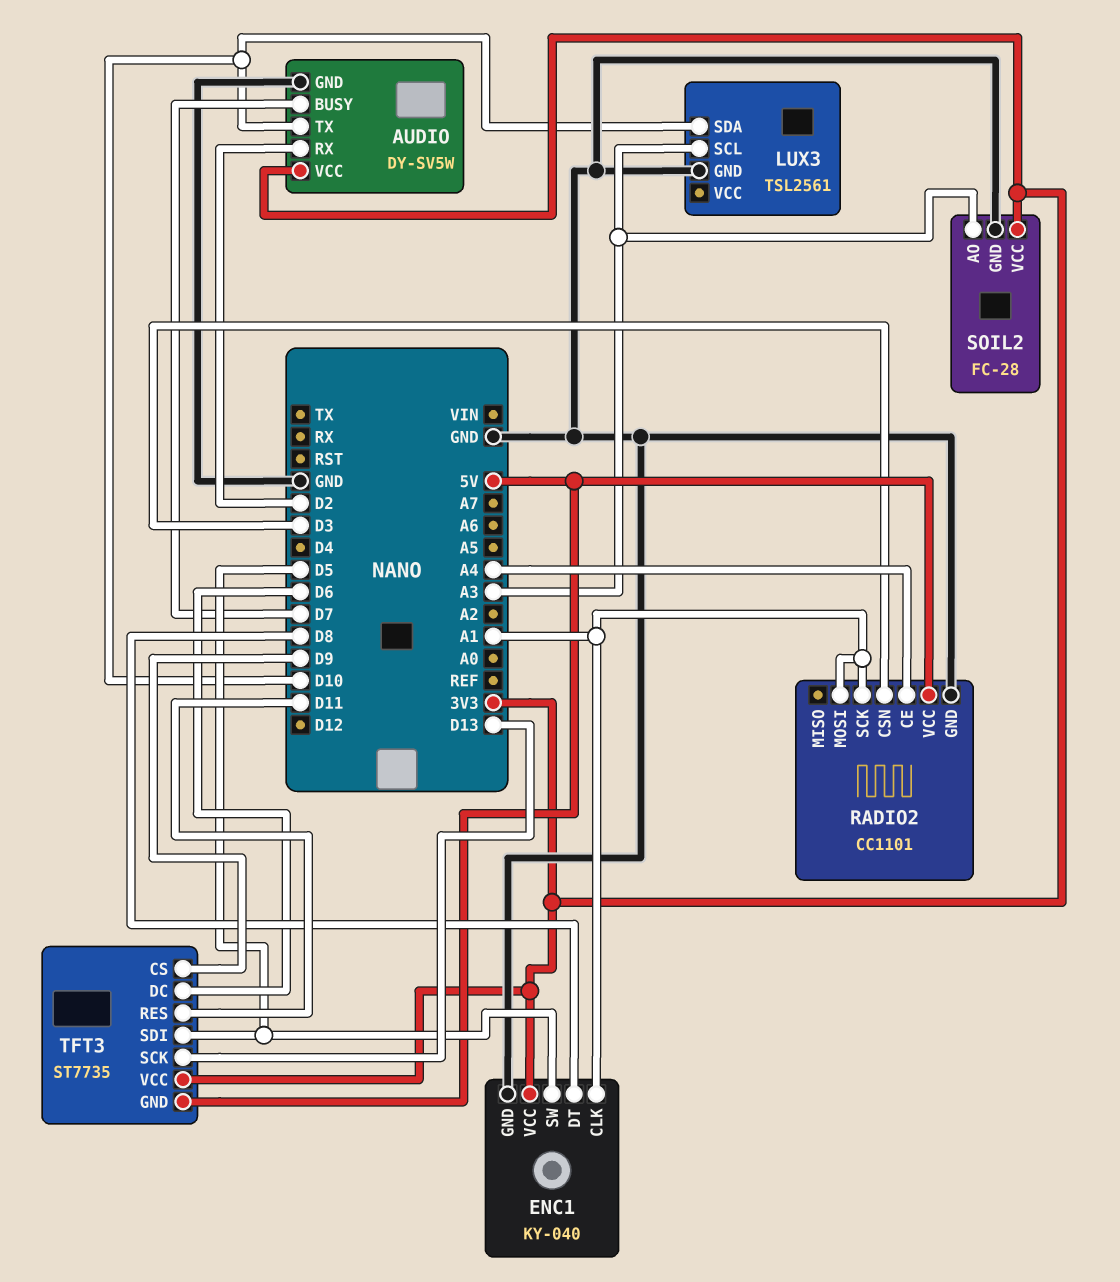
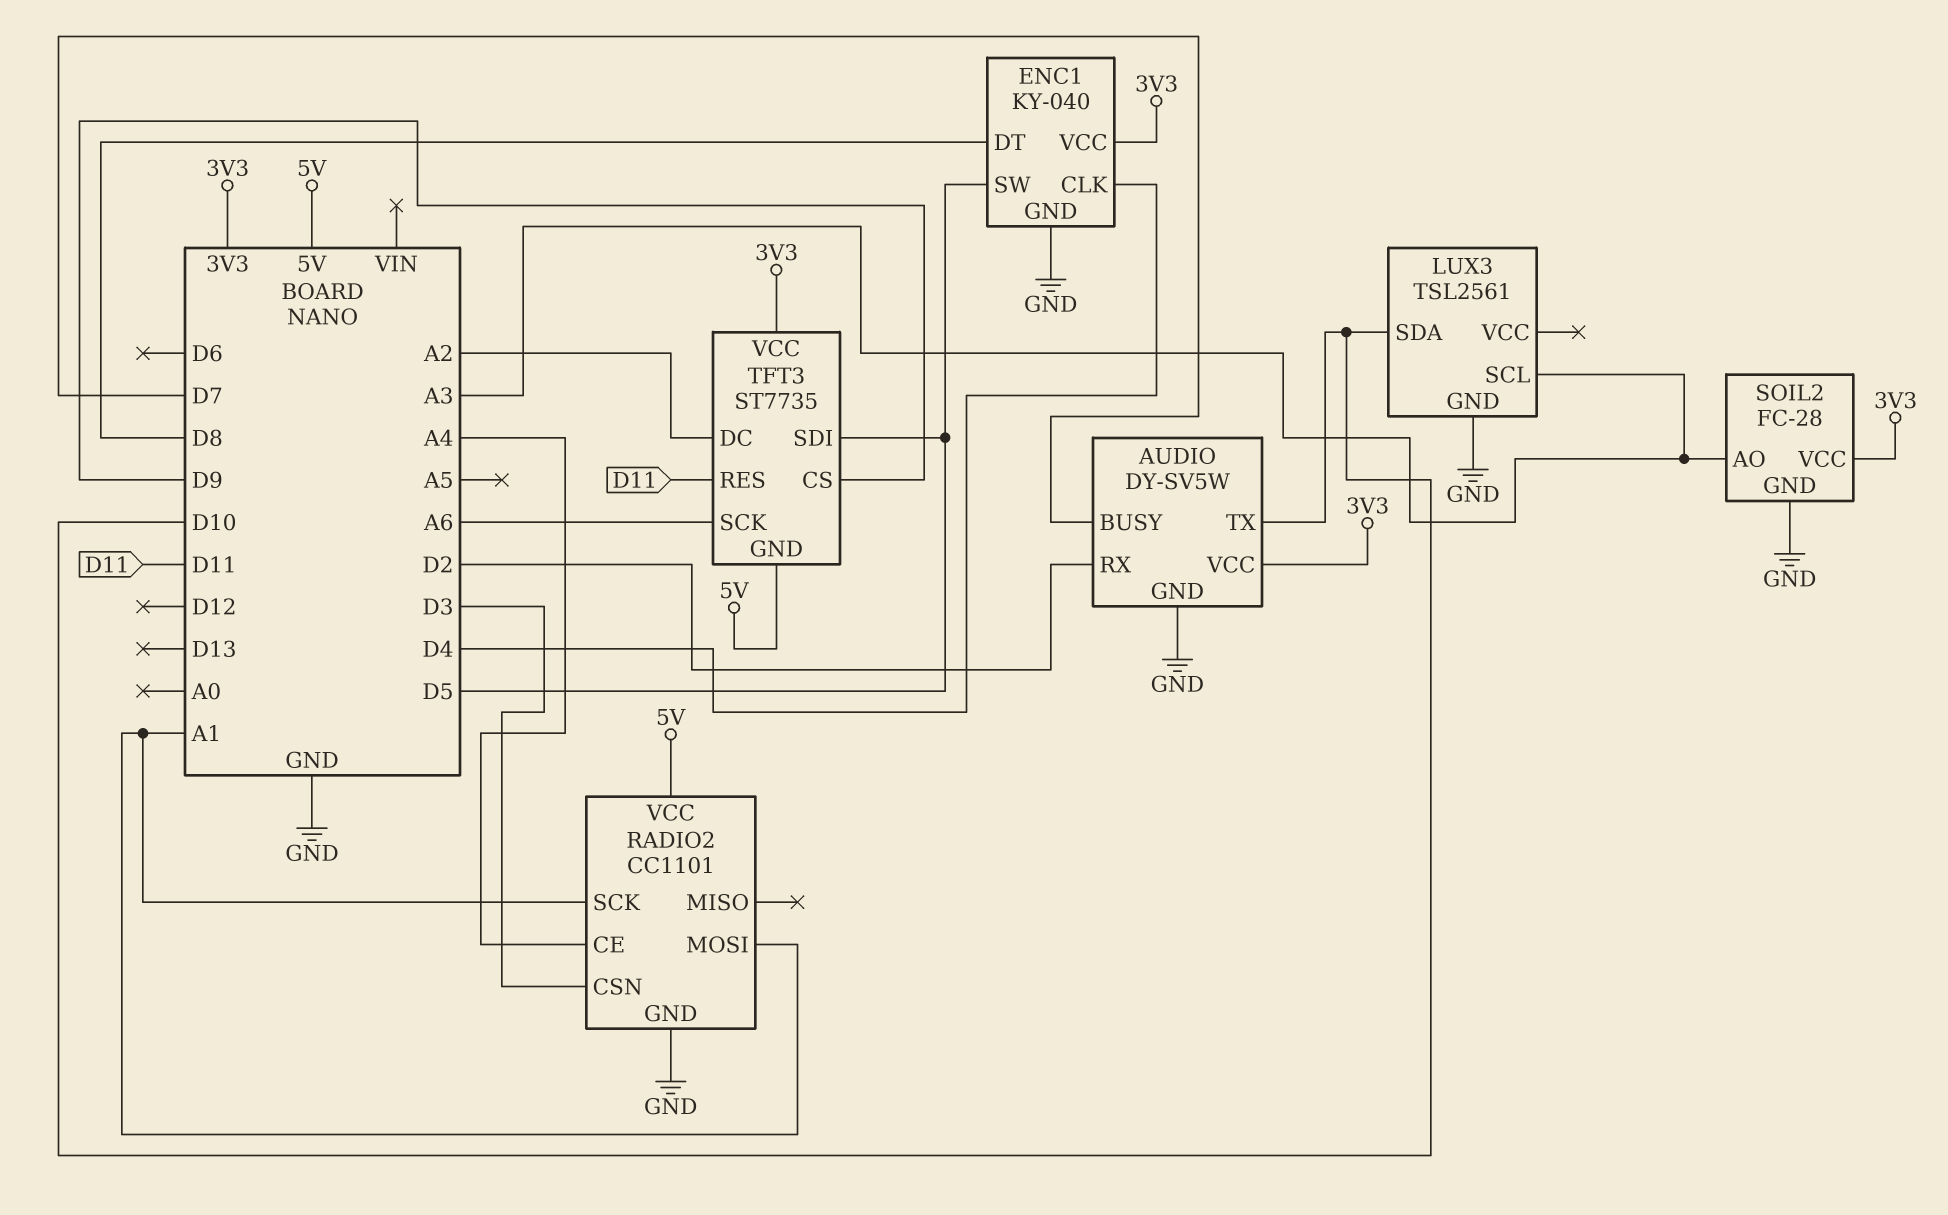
ENC1 pin CLK: A1 -> D4
TFT3 pin DC: D6 -> A2
TFT3 pin SCK: D13 -> A6

